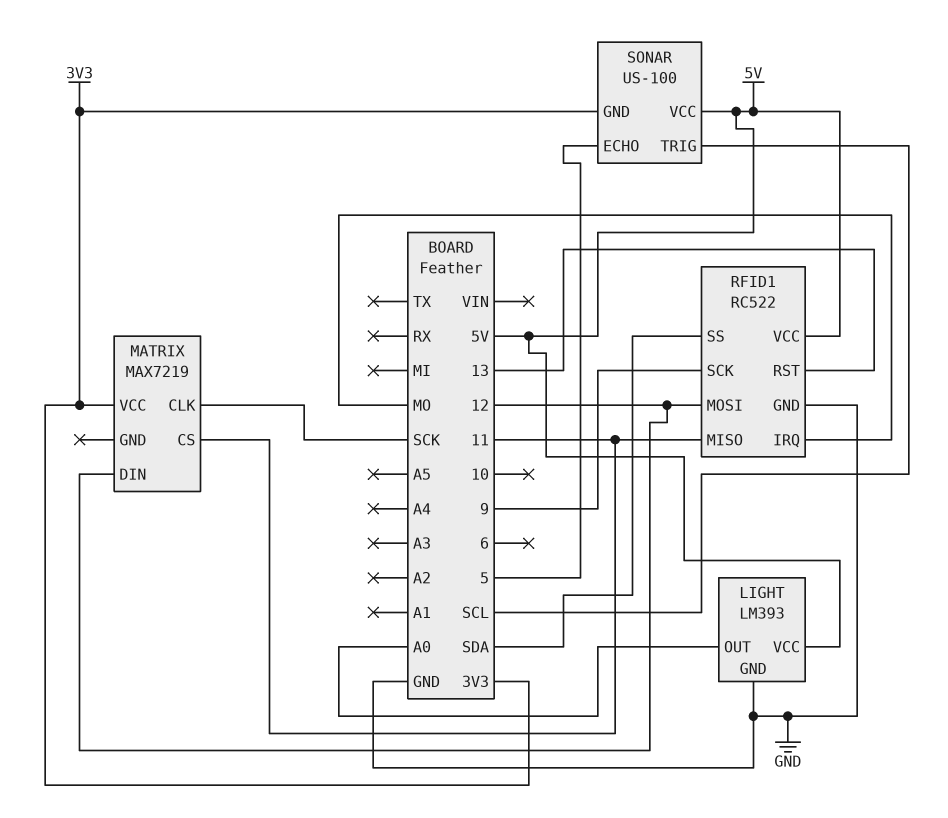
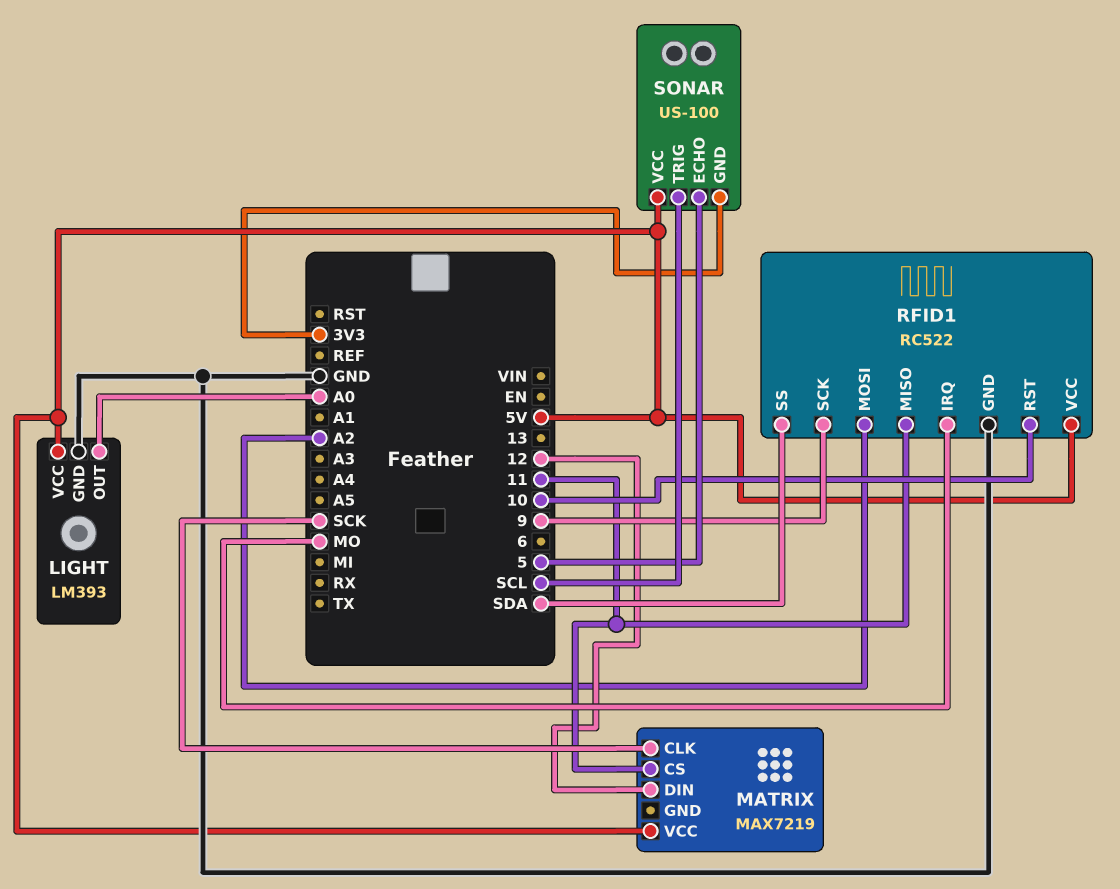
MATRIX pin VCC: 3V3 -> 5V
RFID1 pin MOSI: 12 -> A2
RFID1 pin RST: 13 -> 10

